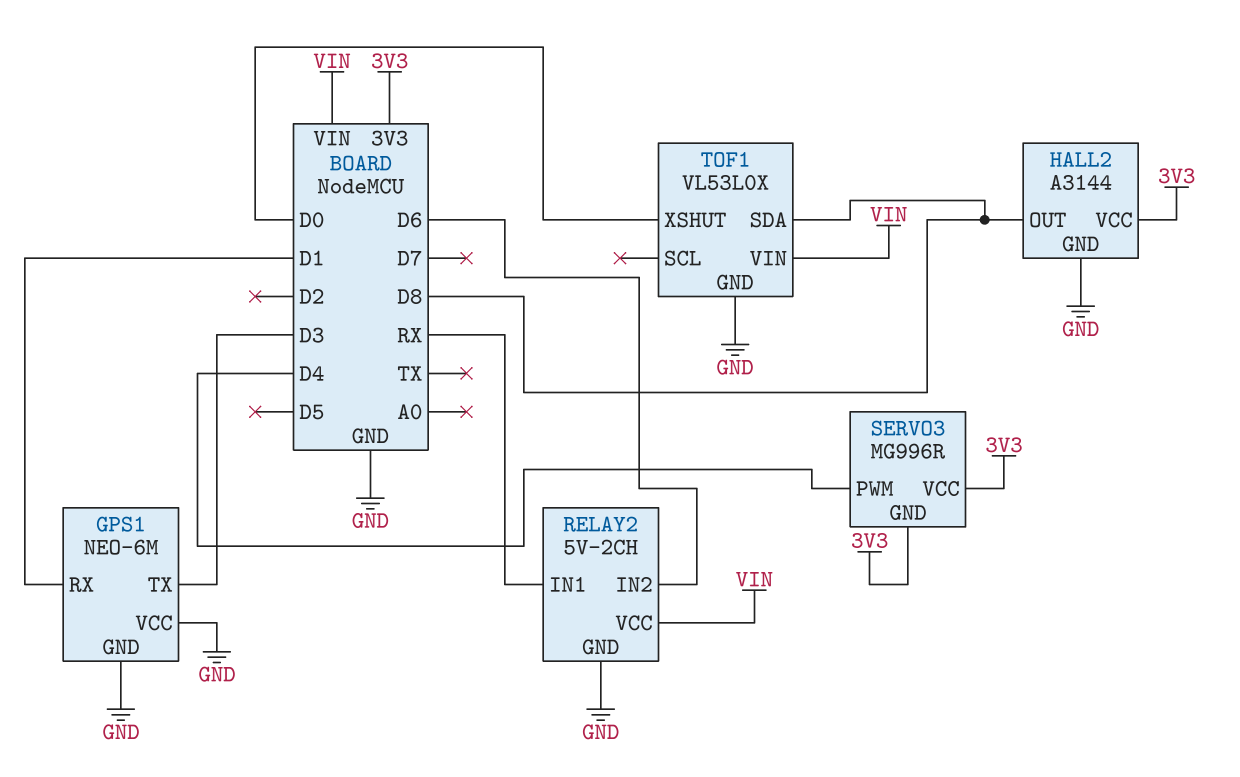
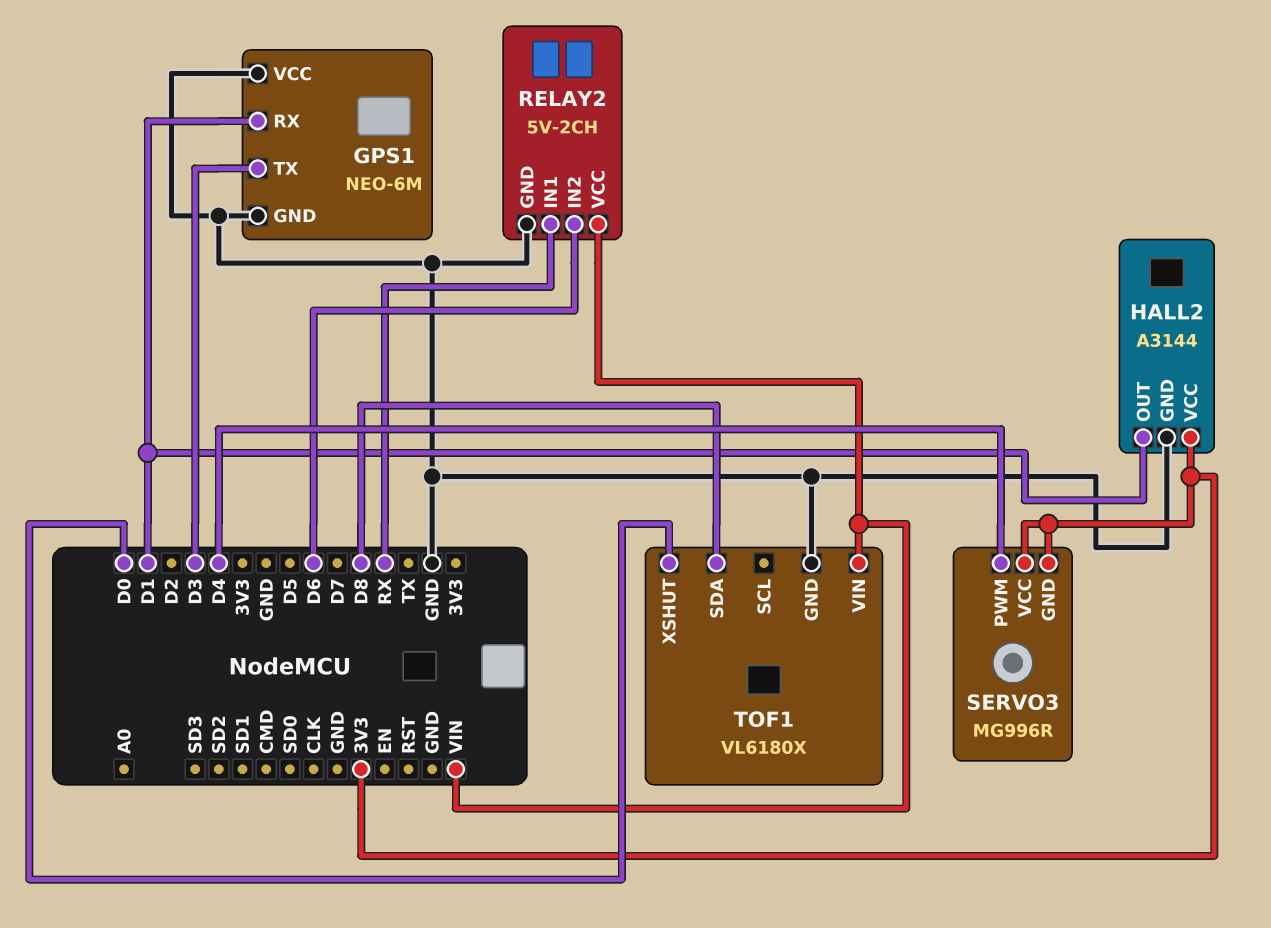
HALL2 pin OUT: D8 -> D1
TOF1: VL53L0X -> VL6180X

